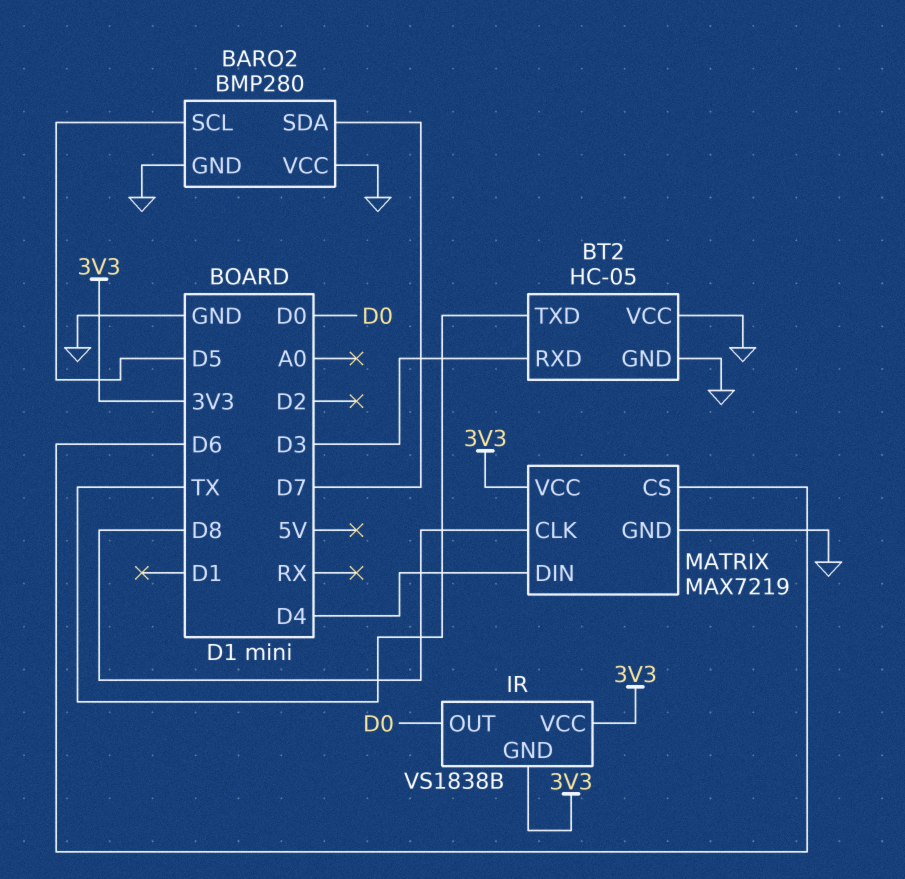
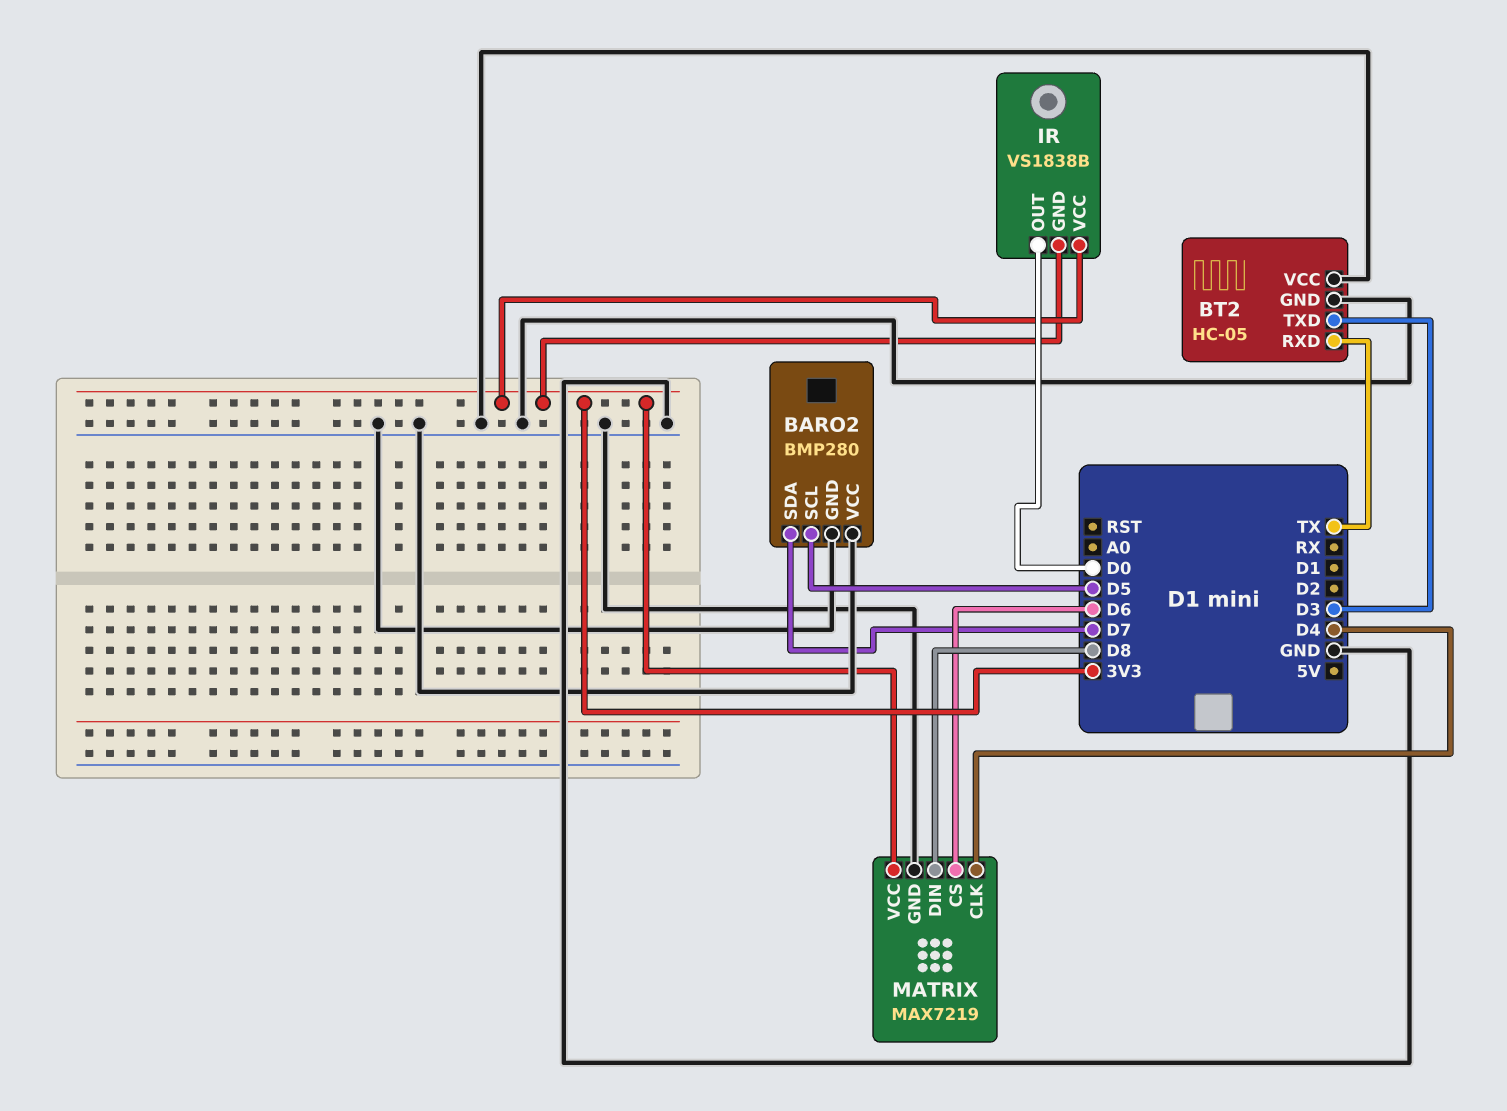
BT2 pin RXD: D3 -> TX
BT2 pin TXD: TX -> D3
MATRIX pin CLK: D8 -> D4
MATRIX pin DIN: D4 -> D8

